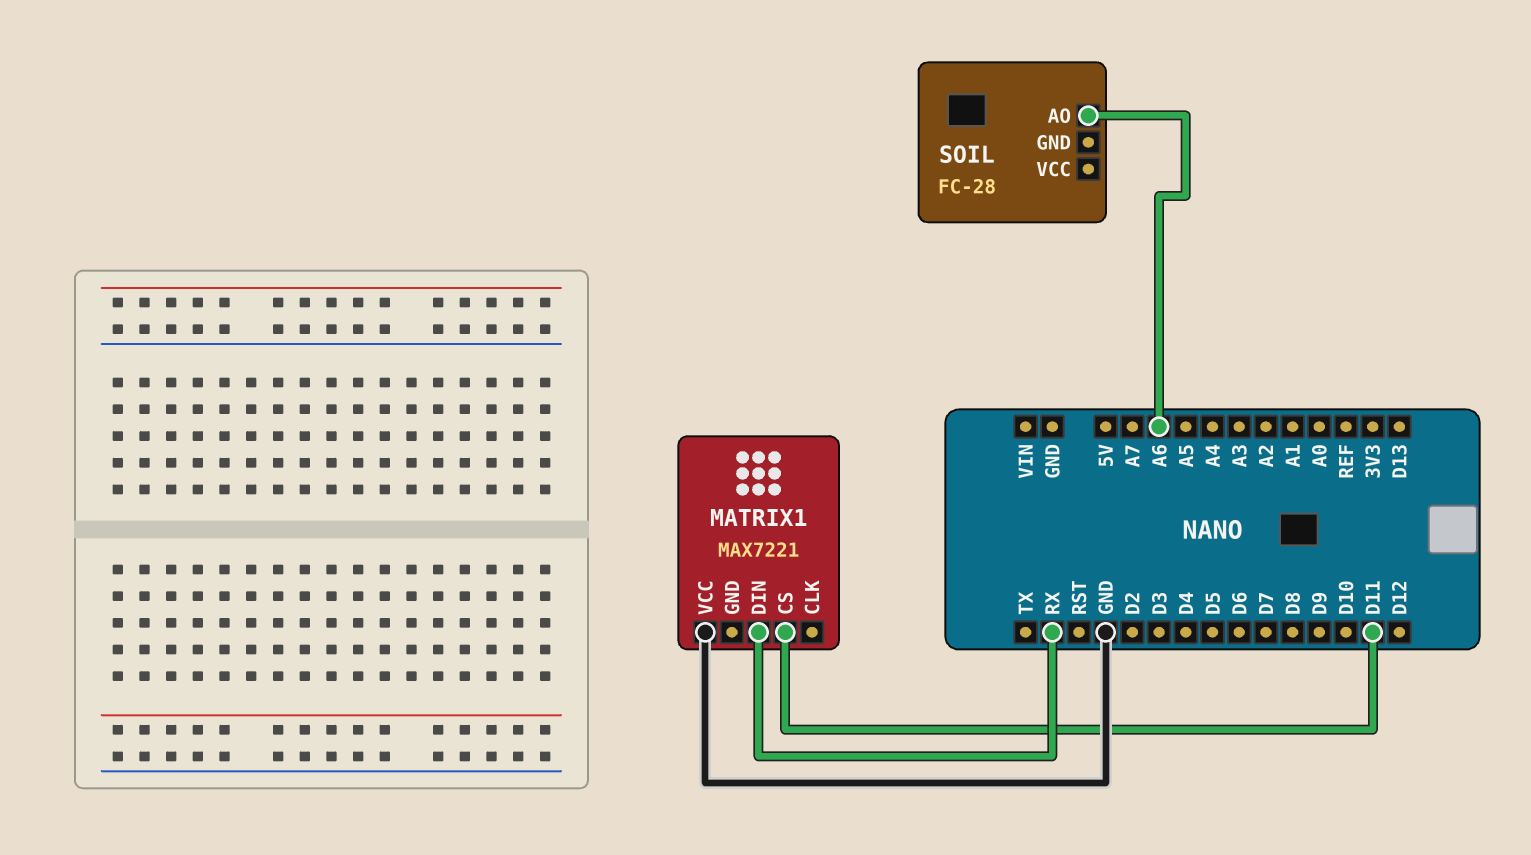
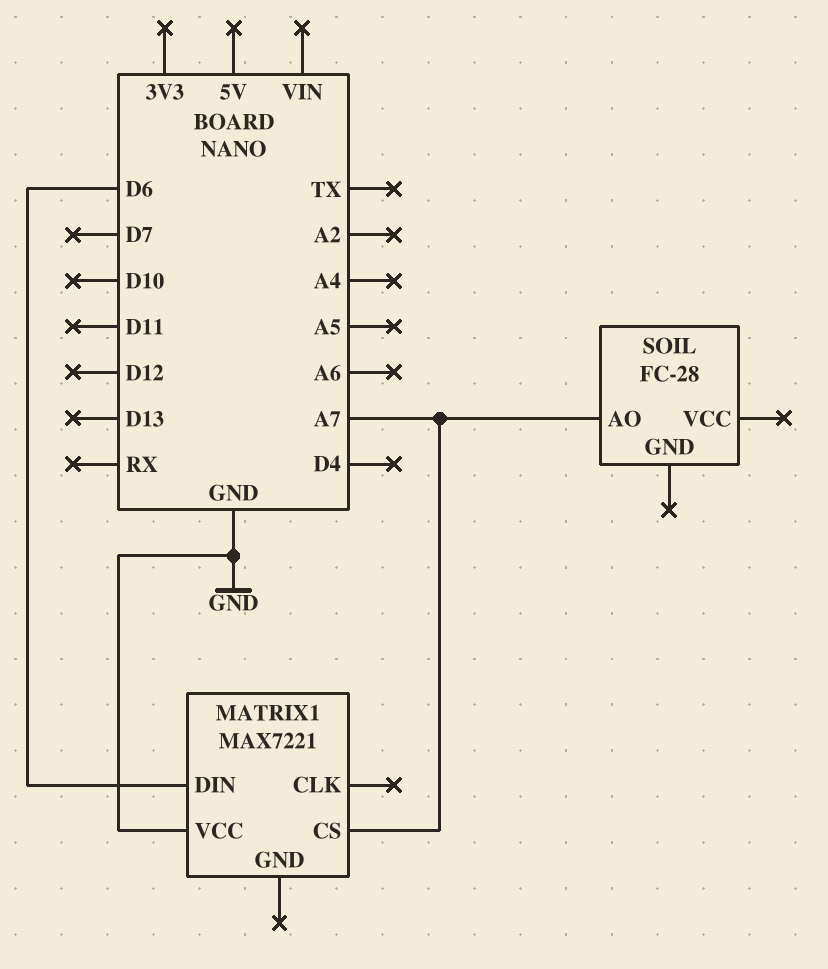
MATRIX1 pin CS: D11 -> A7
MATRIX1 pin DIN: RX -> D6
SOIL pin AO: A6 -> A7

